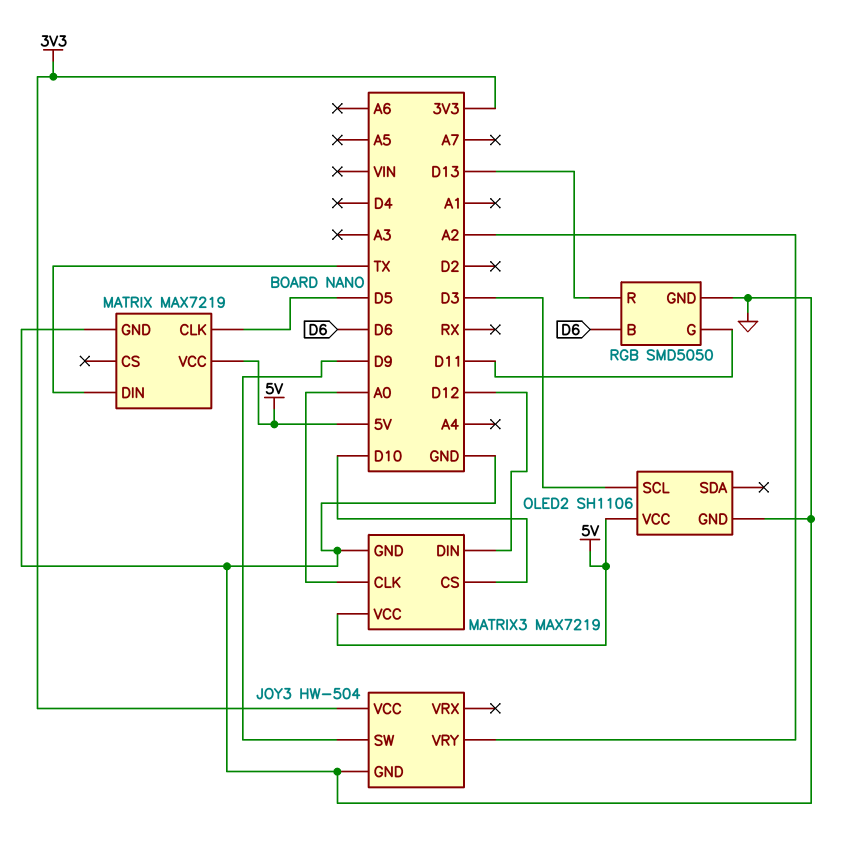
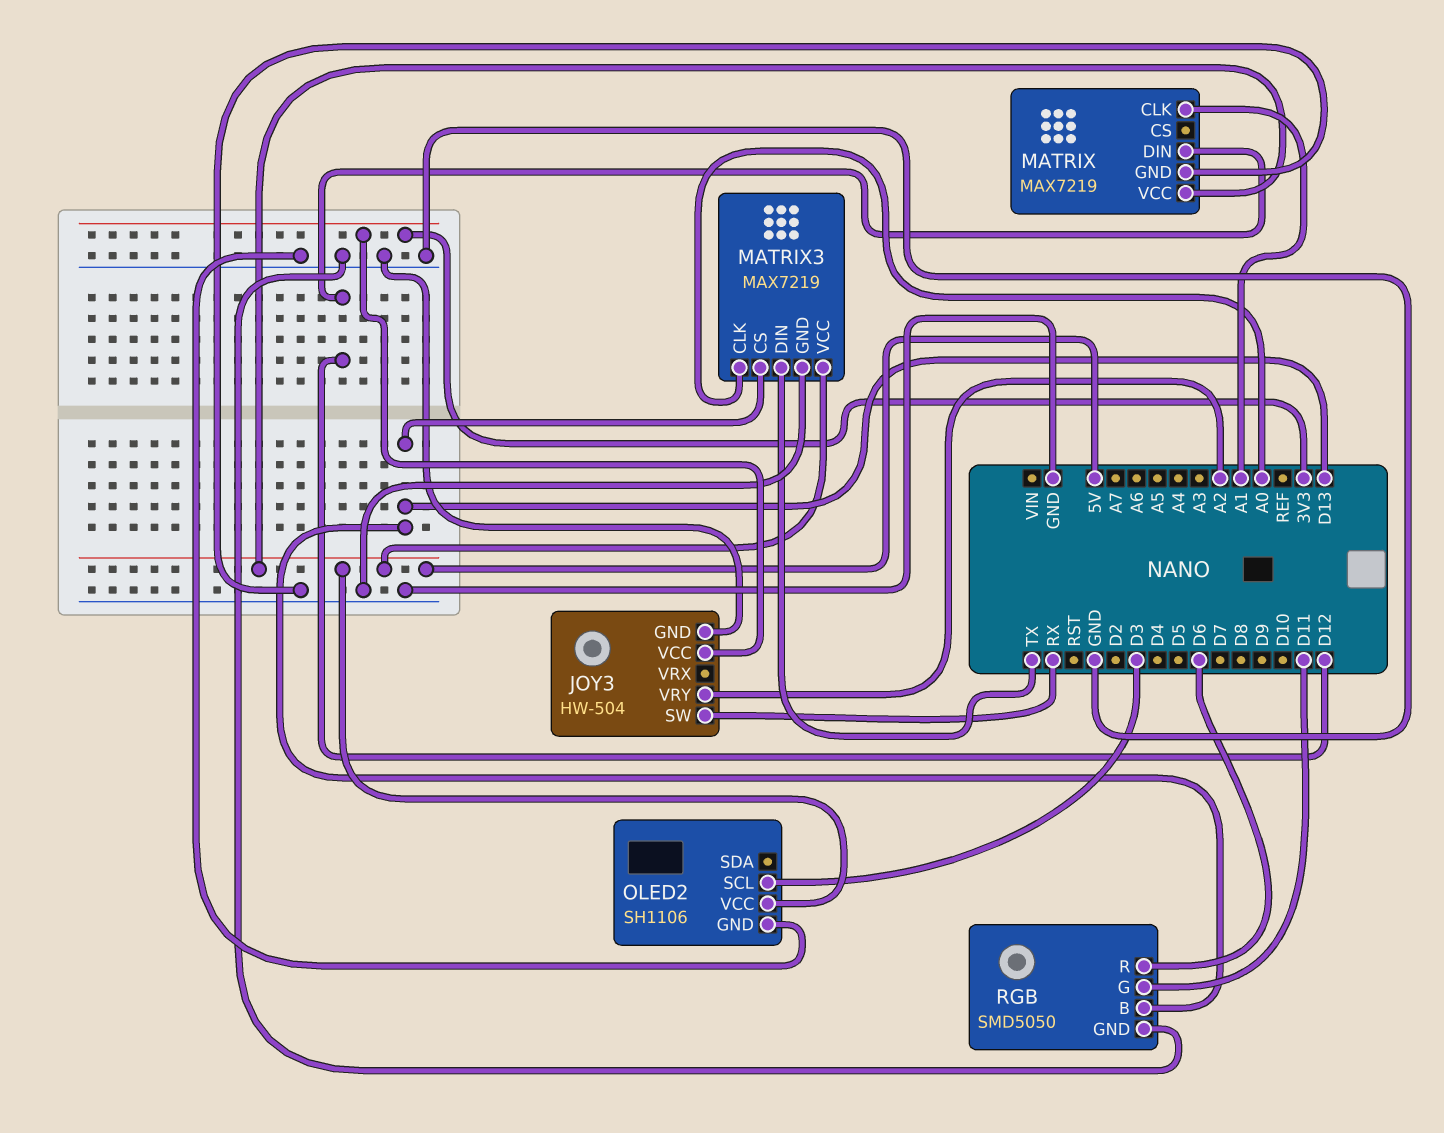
JOY3 pin SW: D9 -> RX
MATRIX pin CLK: D5 -> A1
MATRIX pin DIN: TX -> D12
MATRIX3 pin CS: D10 -> D13
MATRIX3 pin DIN: D12 -> TX
RGB pin B: D6 -> D13
RGB pin R: D13 -> D6

